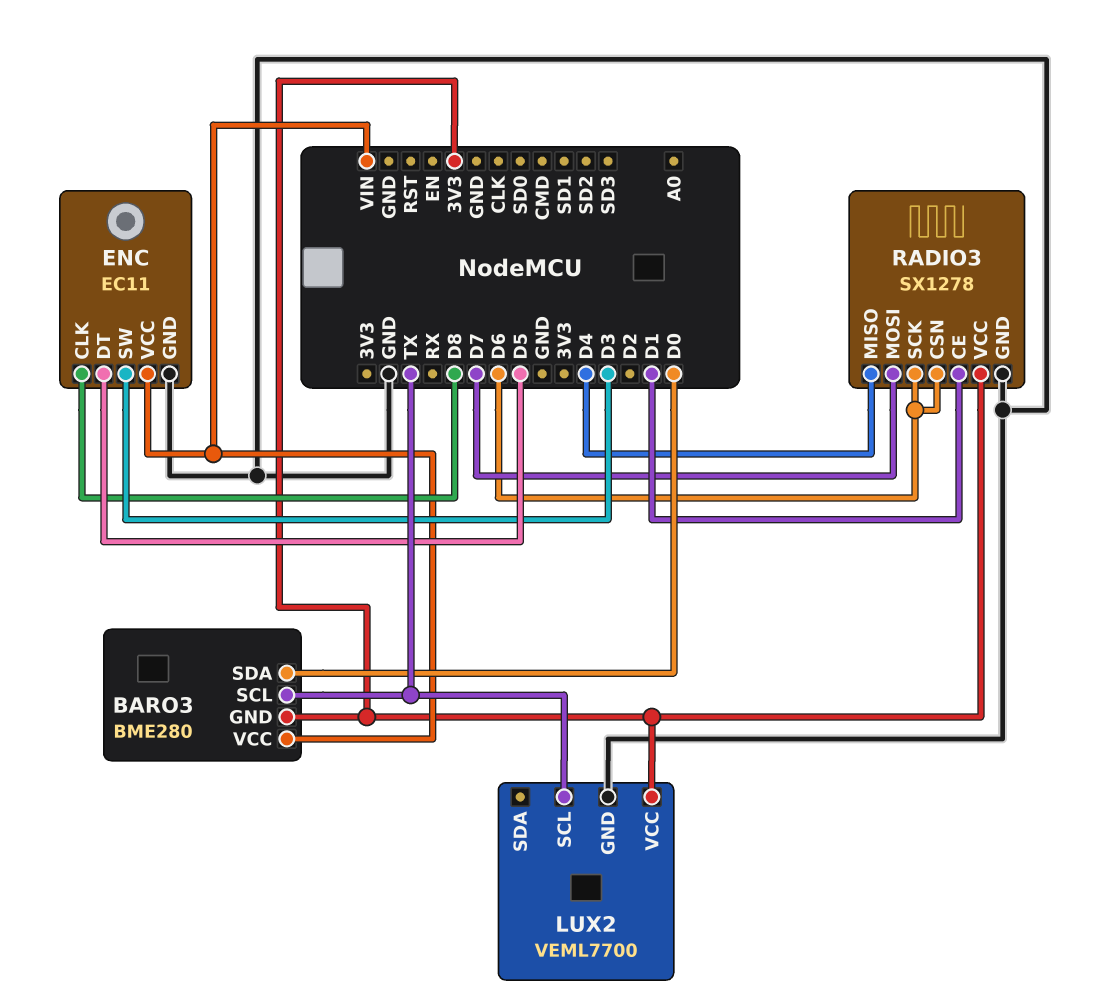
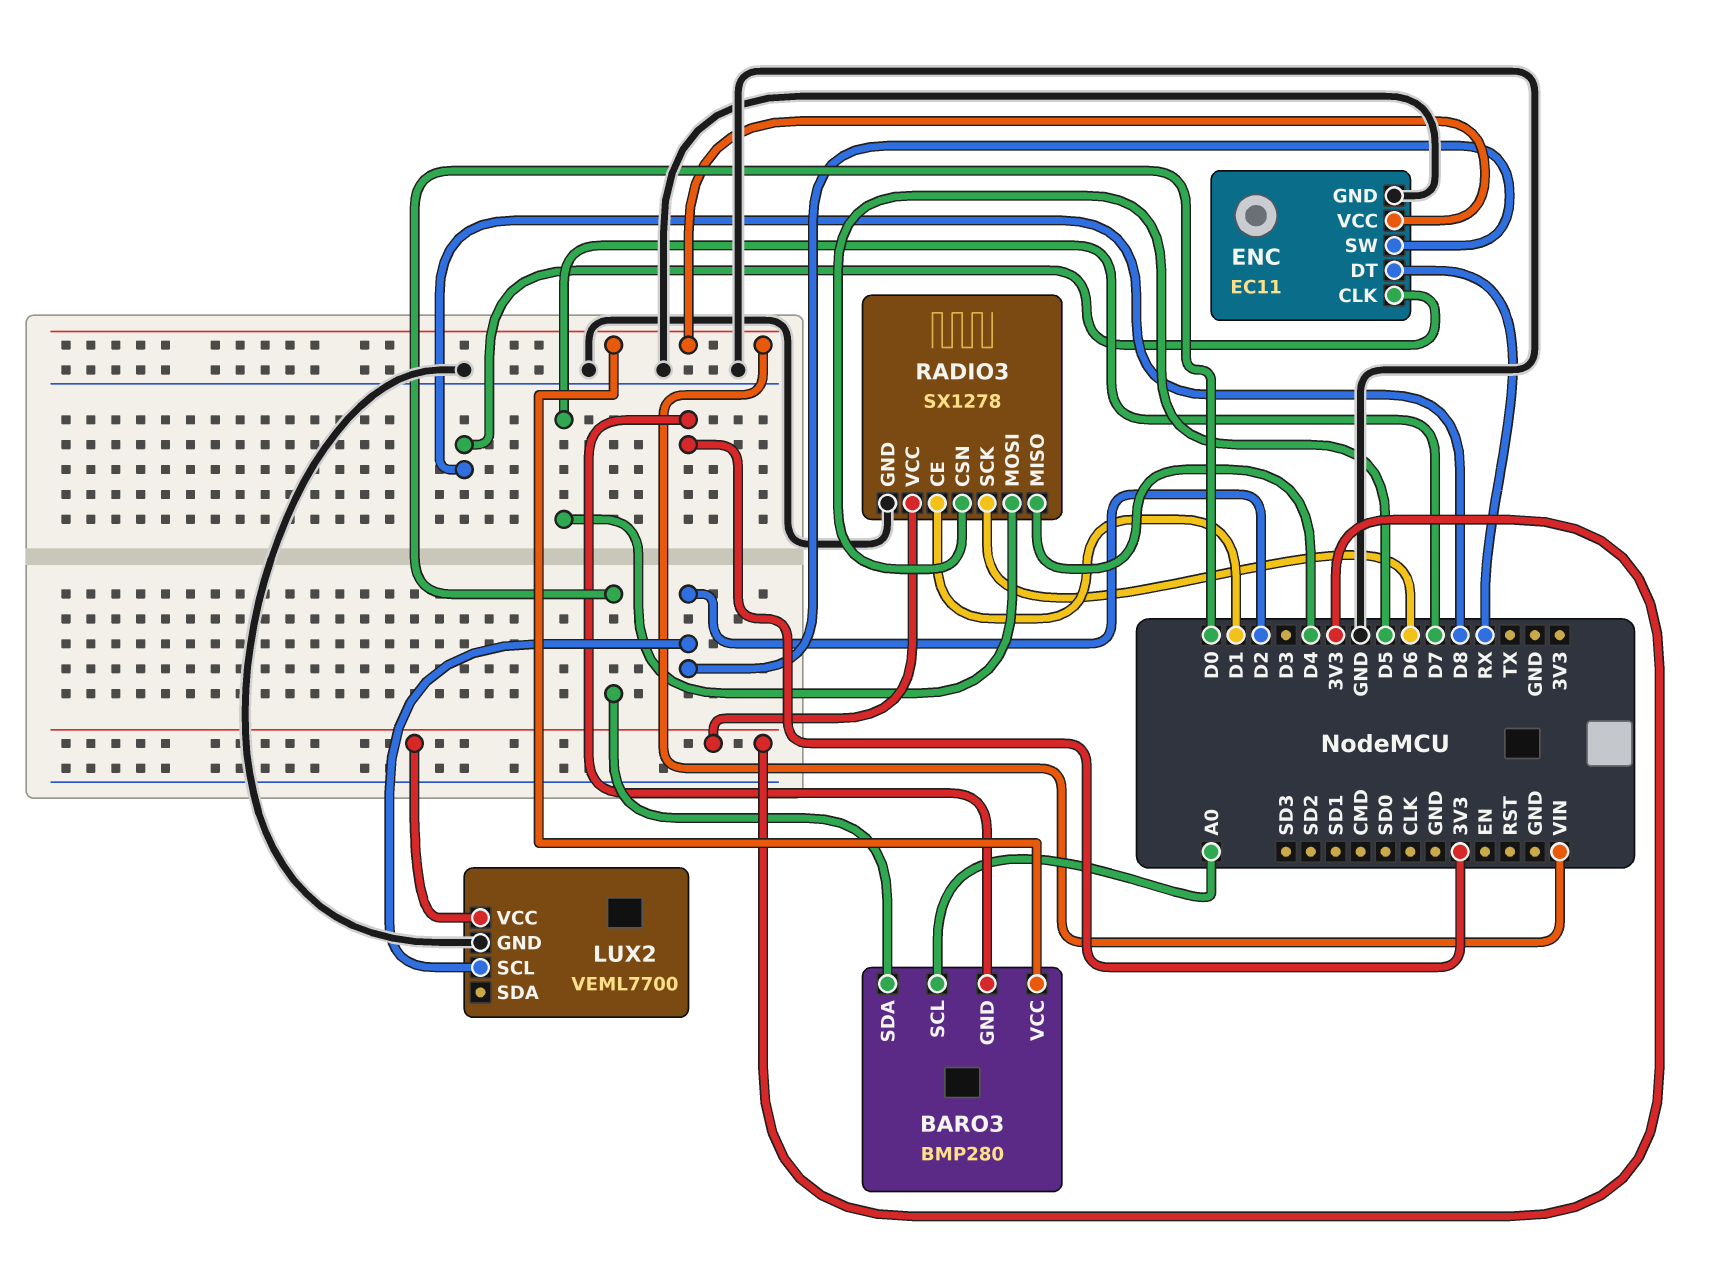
BARO3: BME280 -> BMP280
BARO3 pin SCL: TX -> A0
ENC pin DT: D5 -> RX
ENC pin SW: D3 -> D2
LUX2 pin SCL: TX -> D2
RADIO3 pin CSN: D6 -> D5

